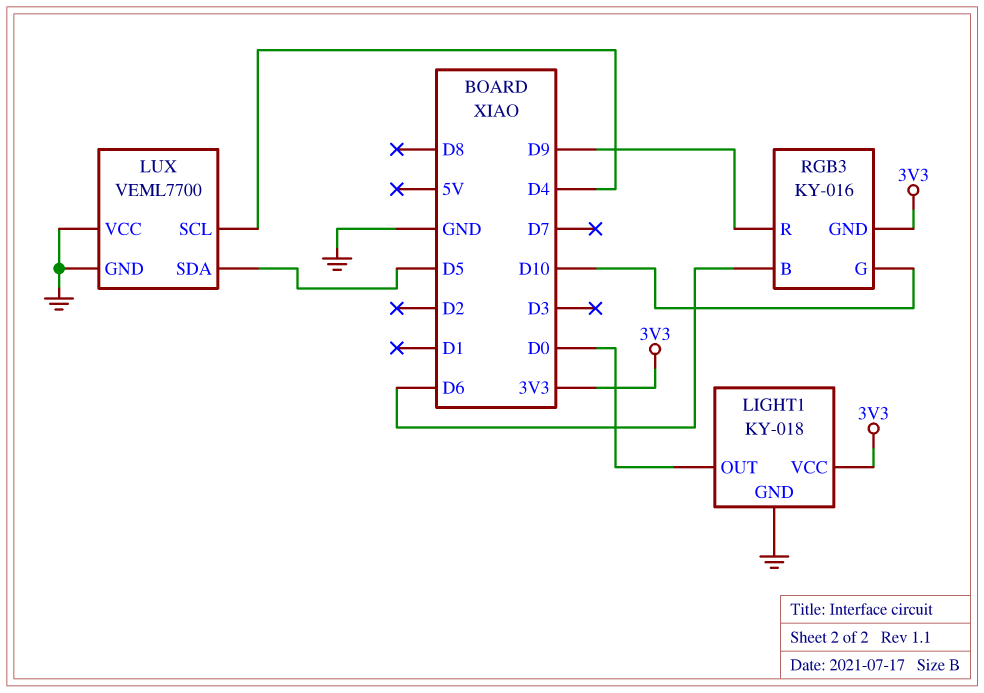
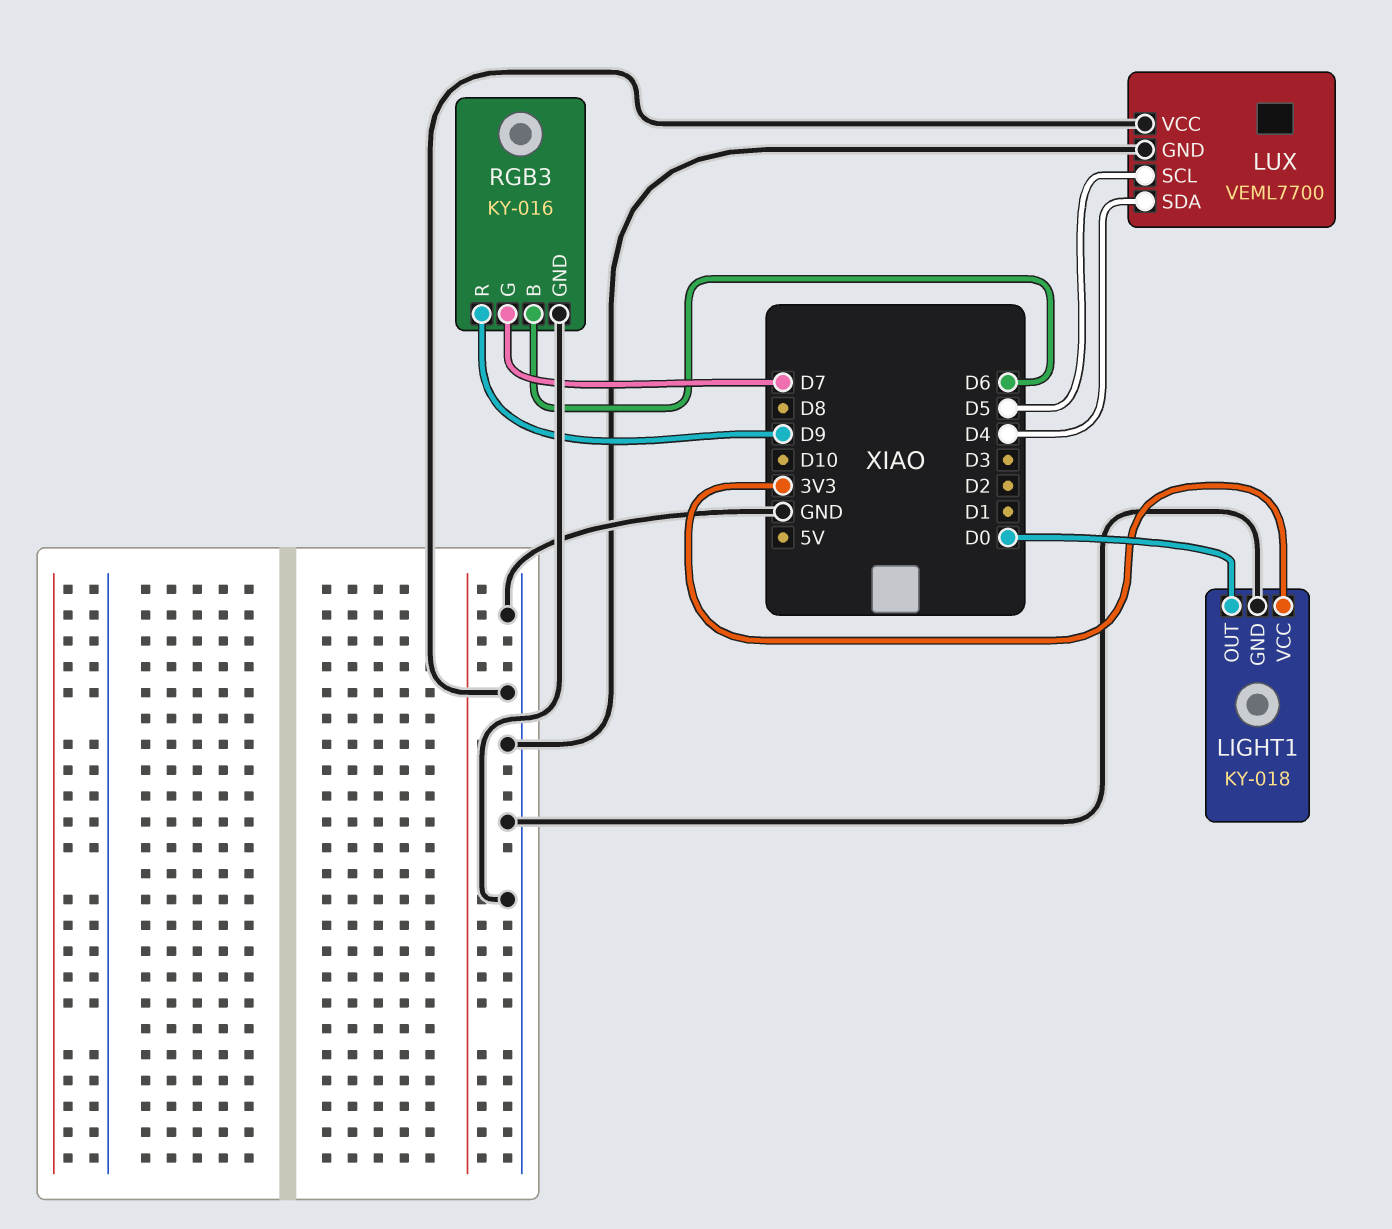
LUX pin SCL: D4 -> D5
LUX pin SDA: D5 -> D4
RGB3 pin G: D10 -> D7
RGB3 pin GND: 3V3 -> GND

